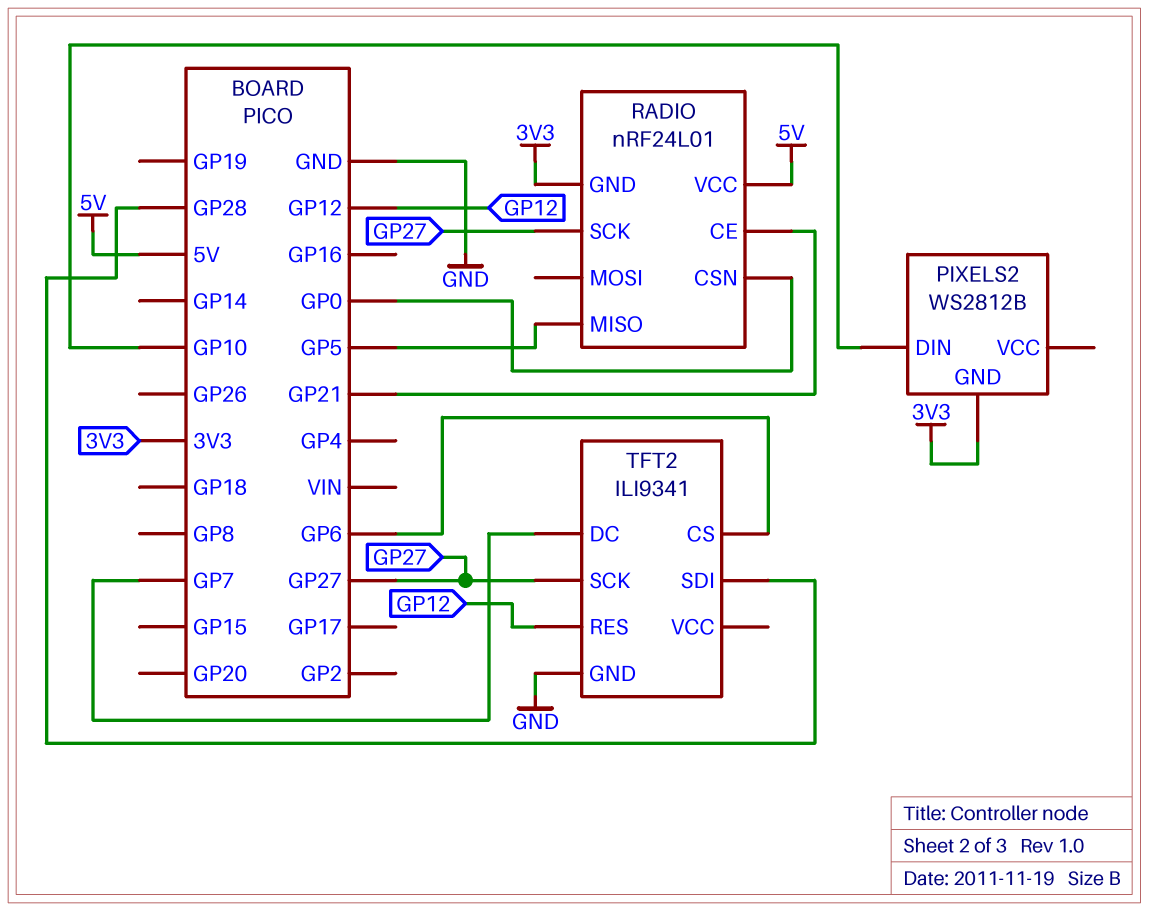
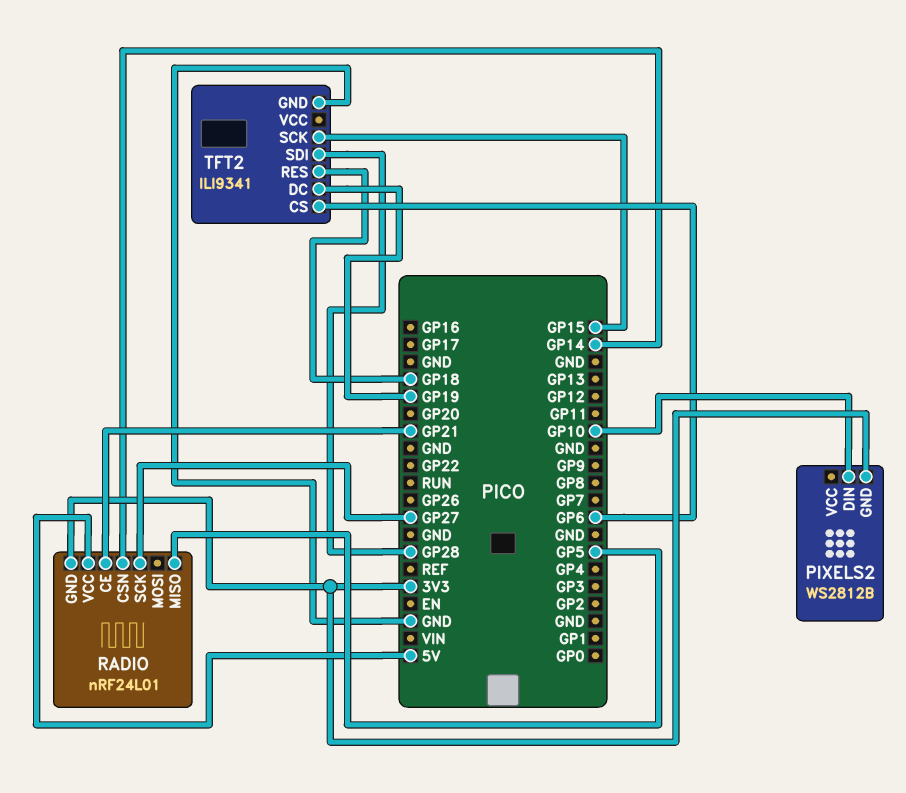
RADIO pin CSN: GP0 -> GP14
TFT2 pin DC: GP7 -> GP19
TFT2 pin RES: GP12 -> GP18
TFT2 pin SCK: GP27 -> GP15

